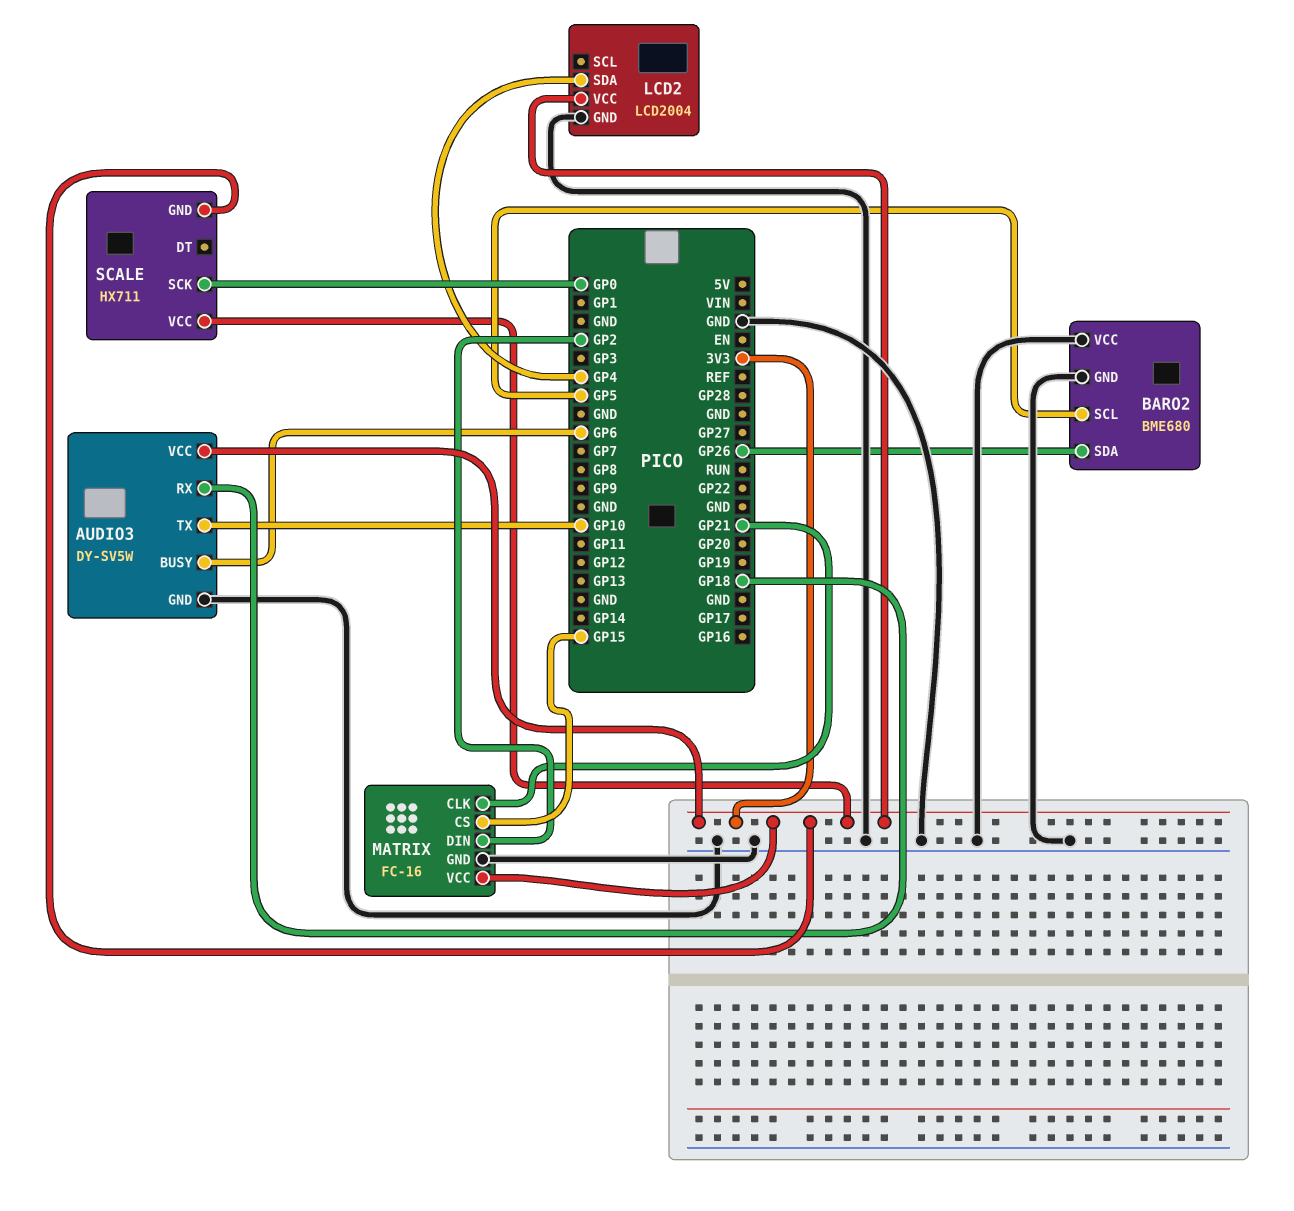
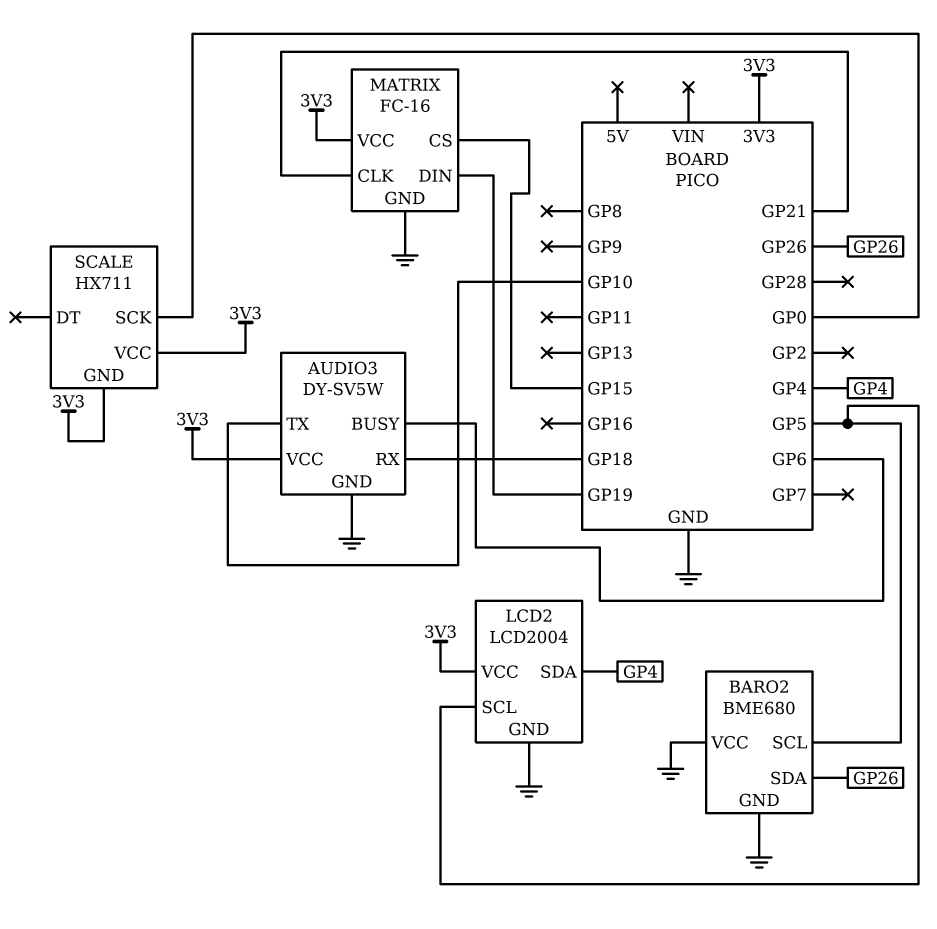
LCD2 pin SCL: none -> GP5
MATRIX pin DIN: GP2 -> GP19

